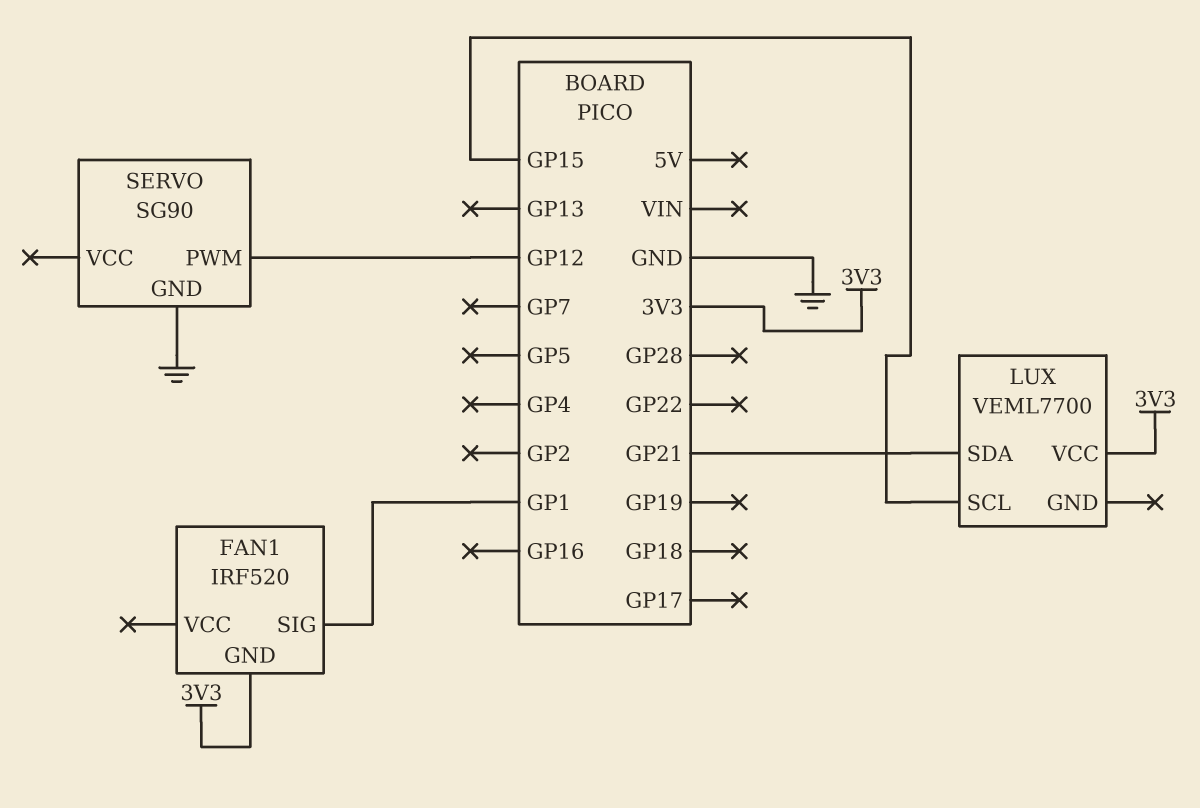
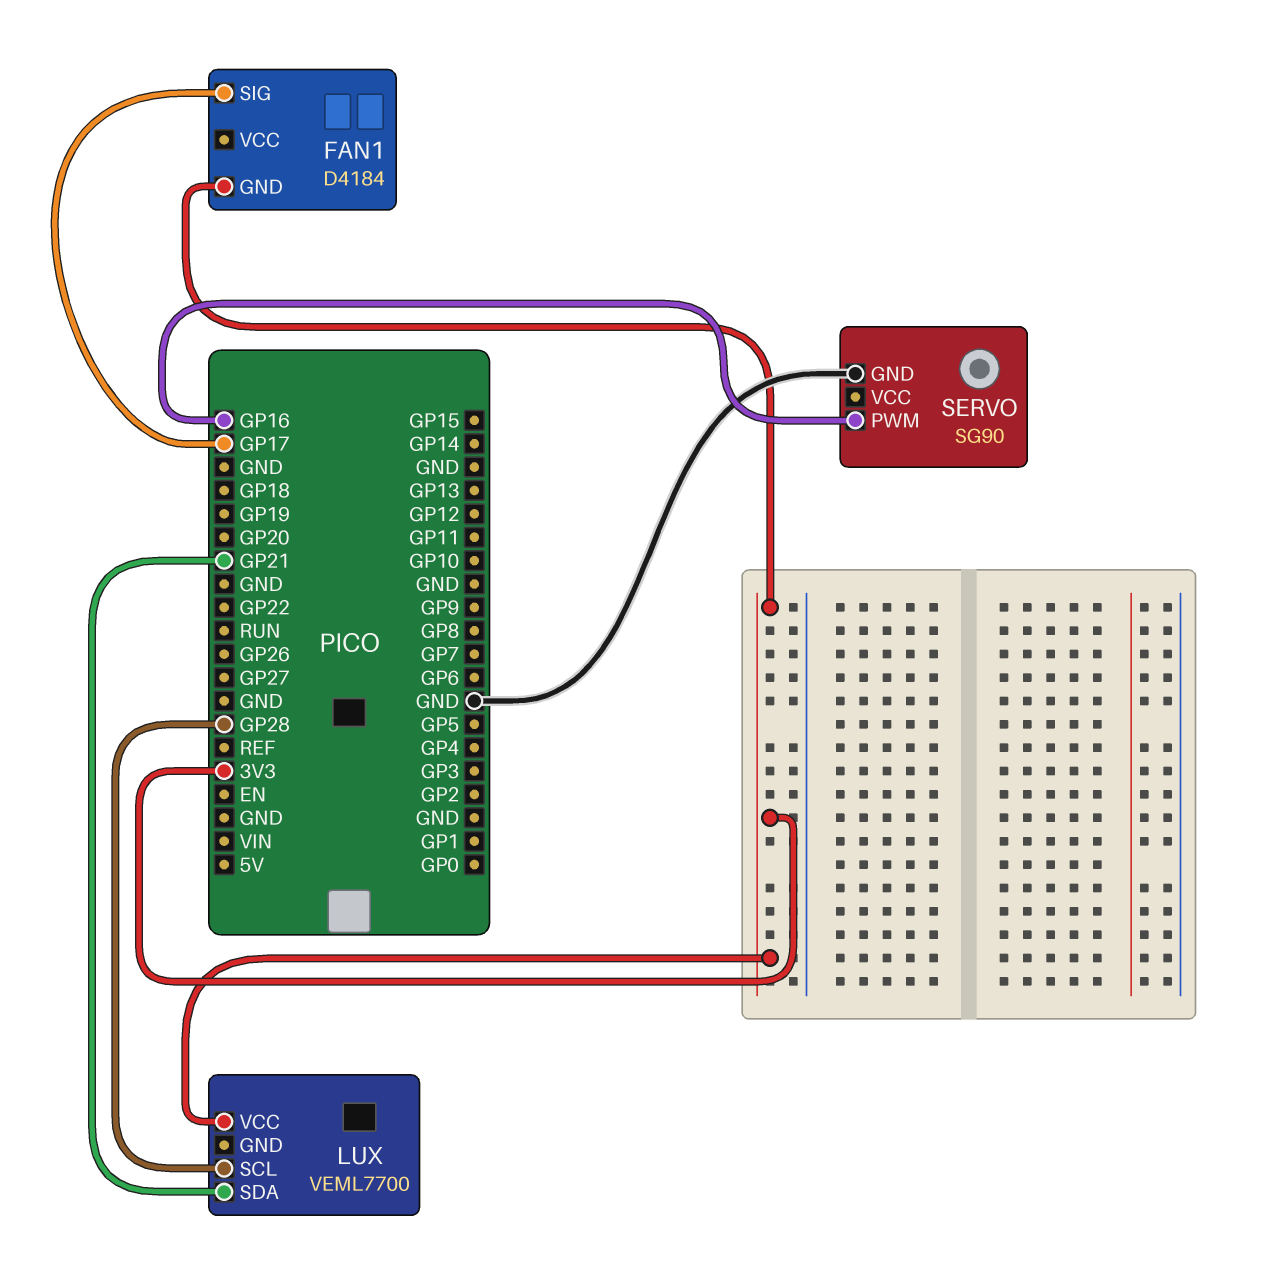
FAN1: IRF520 -> D4184
FAN1 pin SIG: GP1 -> GP17
LUX pin SCL: GP15 -> GP28
SERVO pin PWM: GP12 -> GP16

